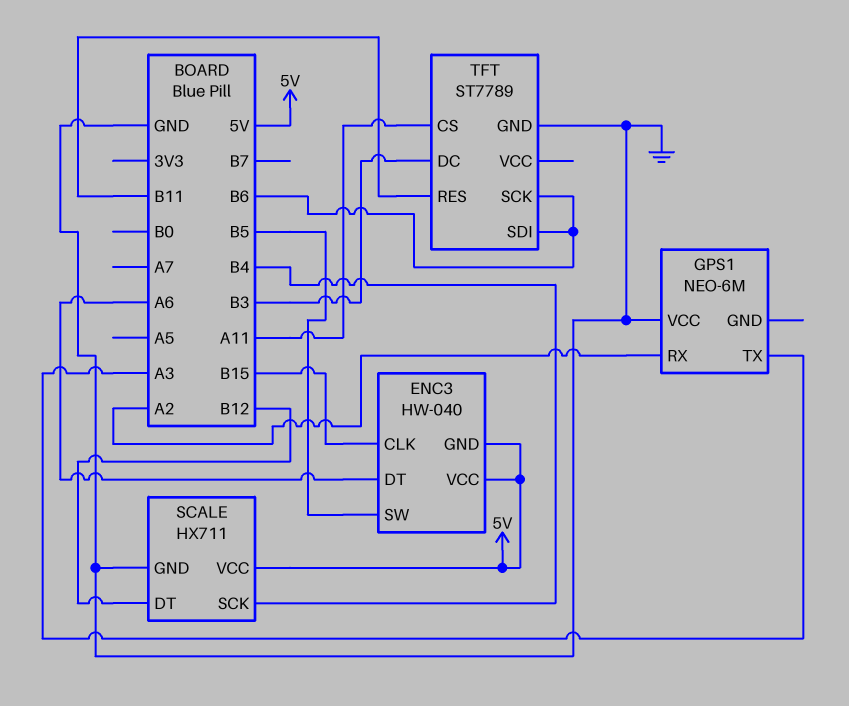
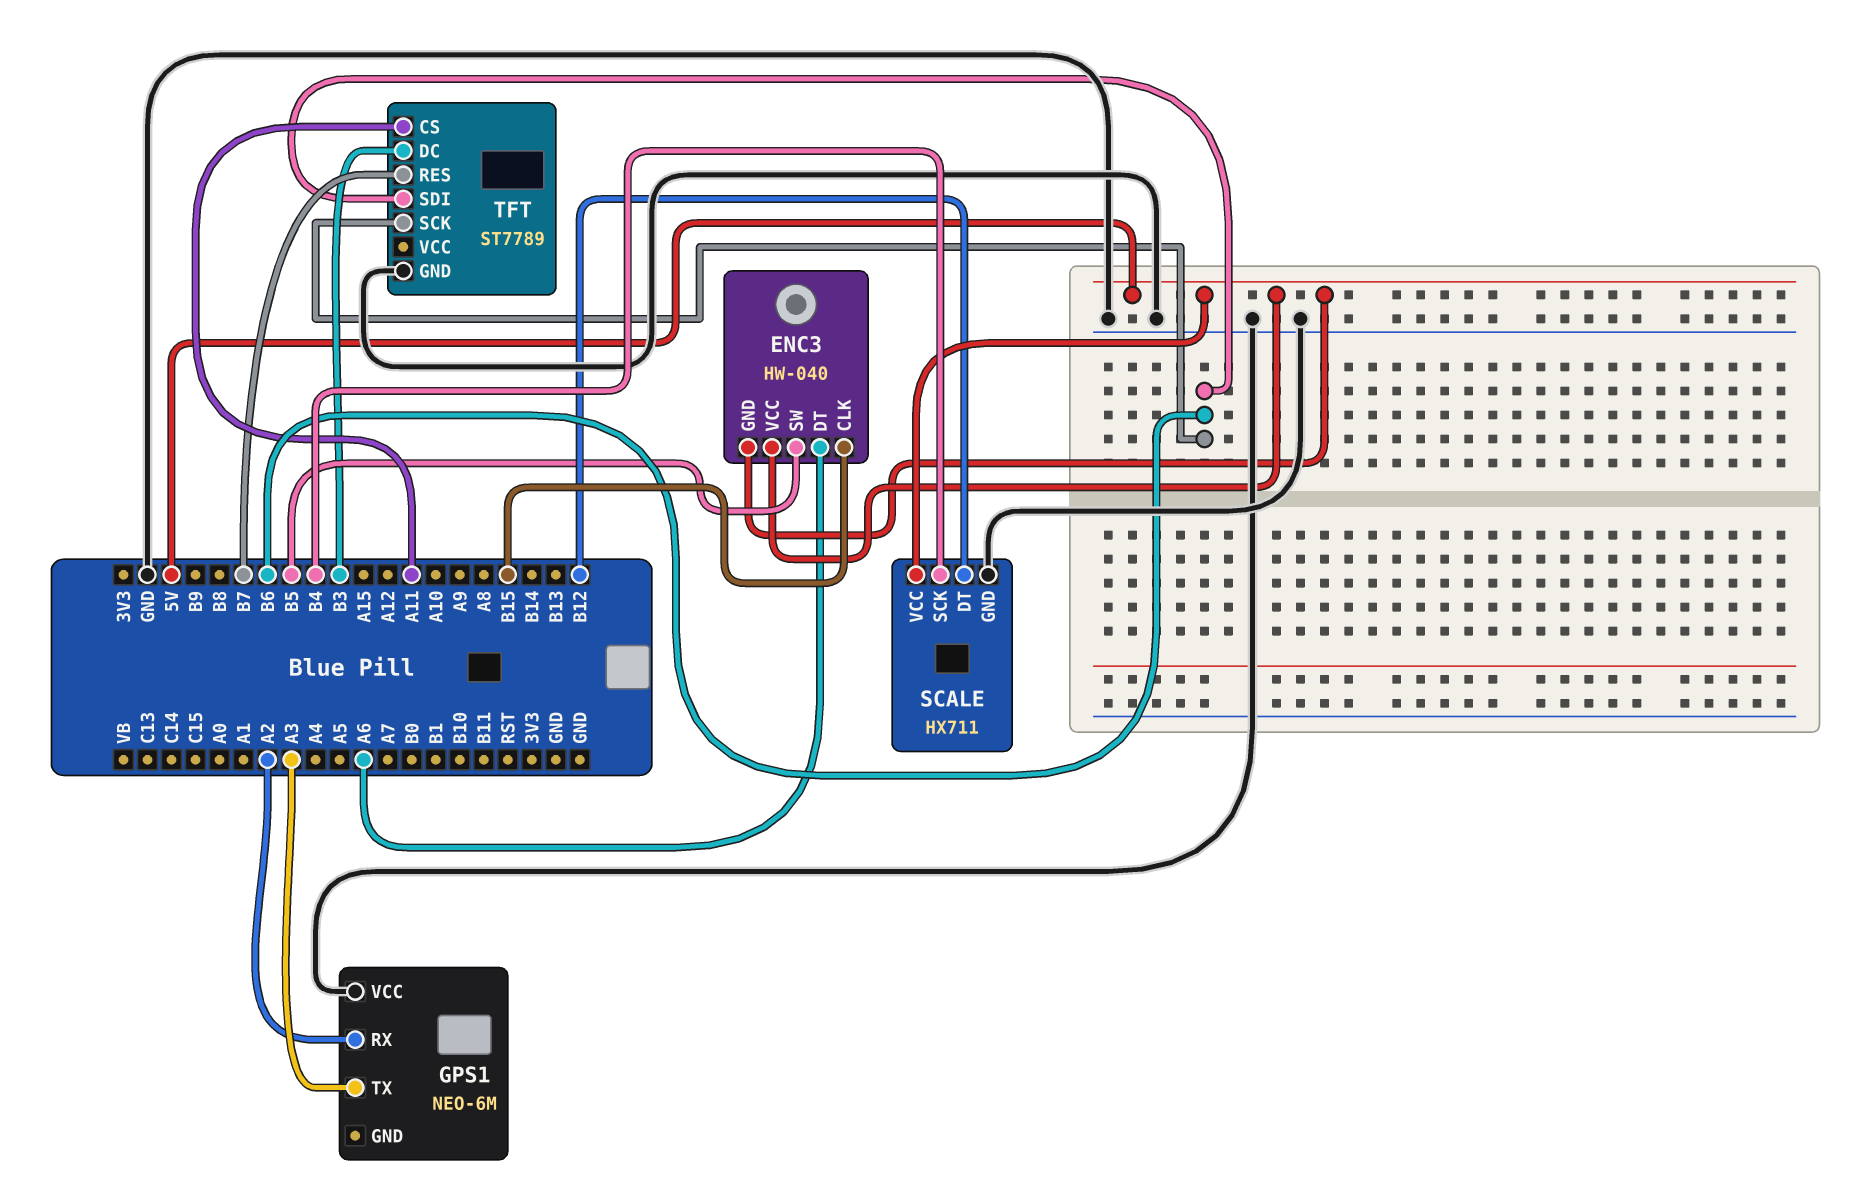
TFT pin RES: B11 -> B7

